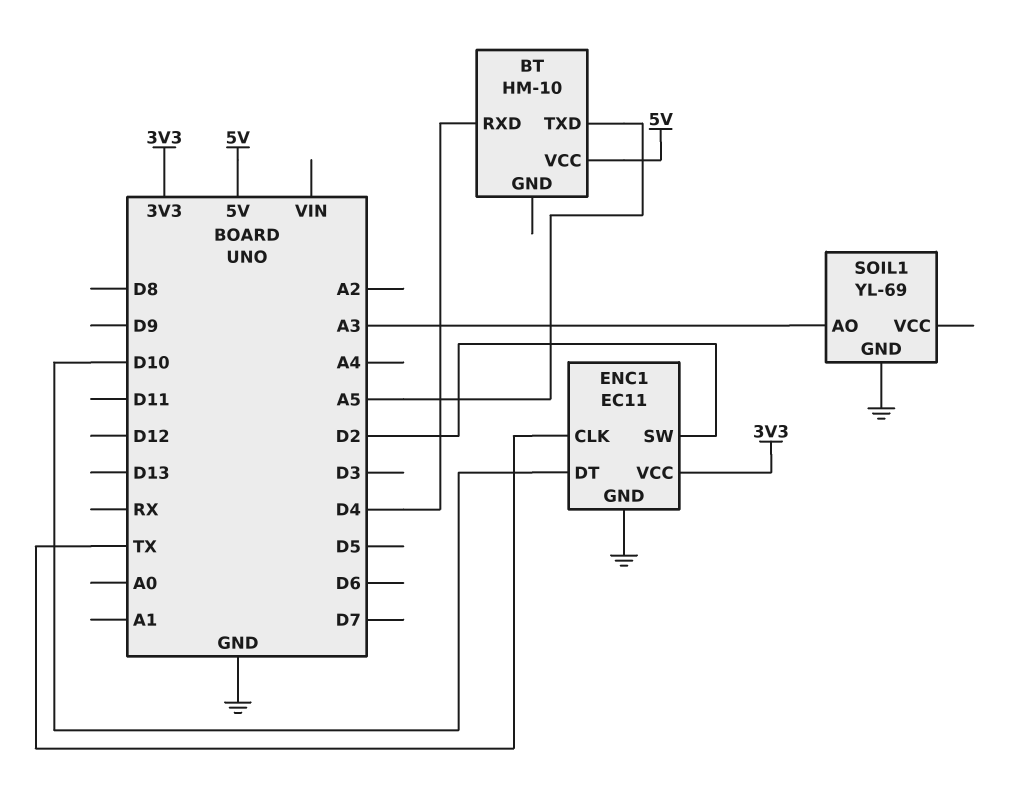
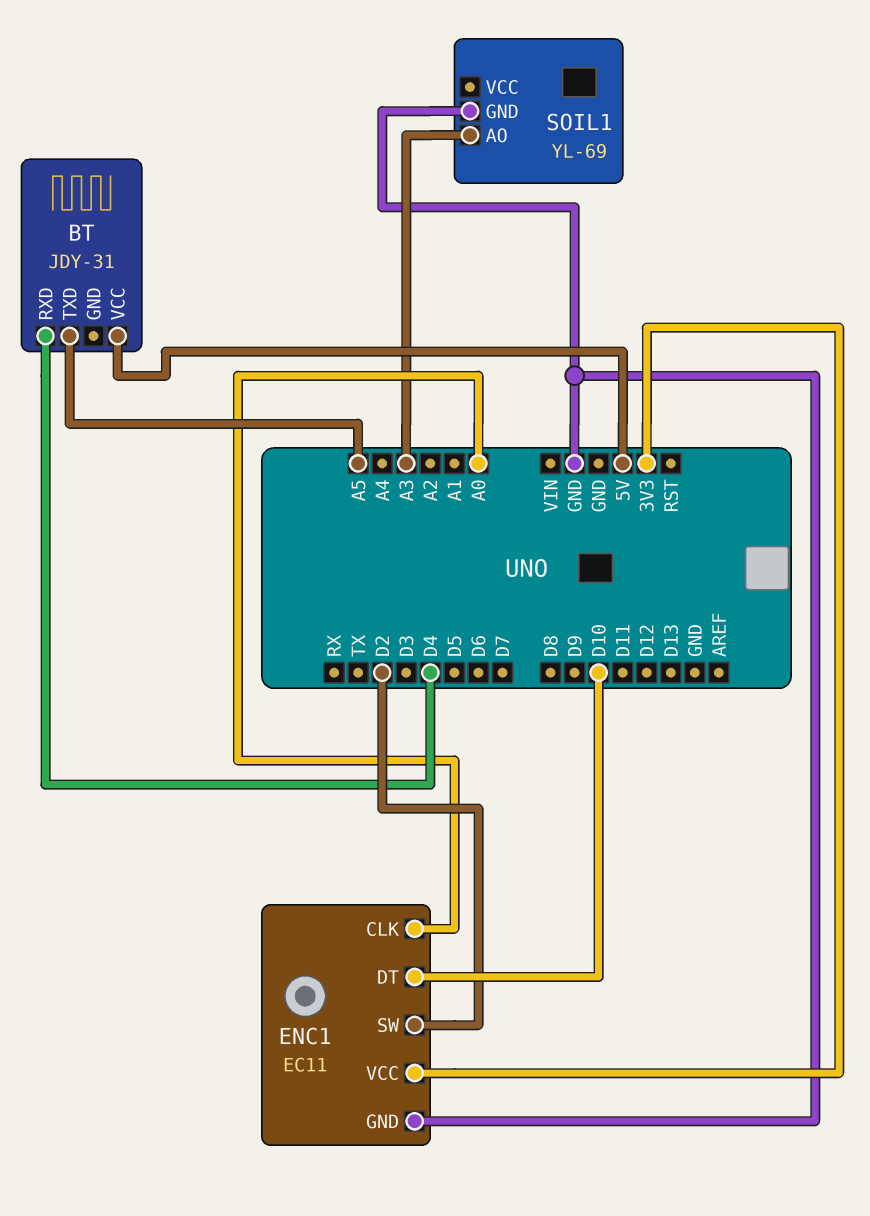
BT: HM-10 -> JDY-31
ENC1 pin CLK: TX -> A0

